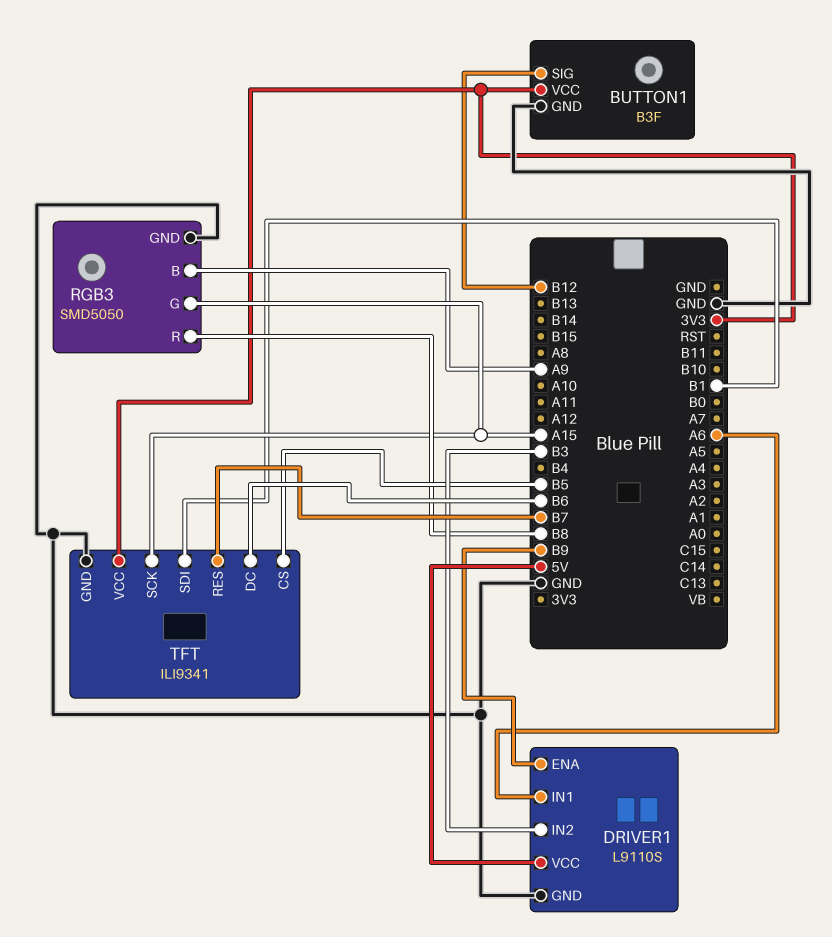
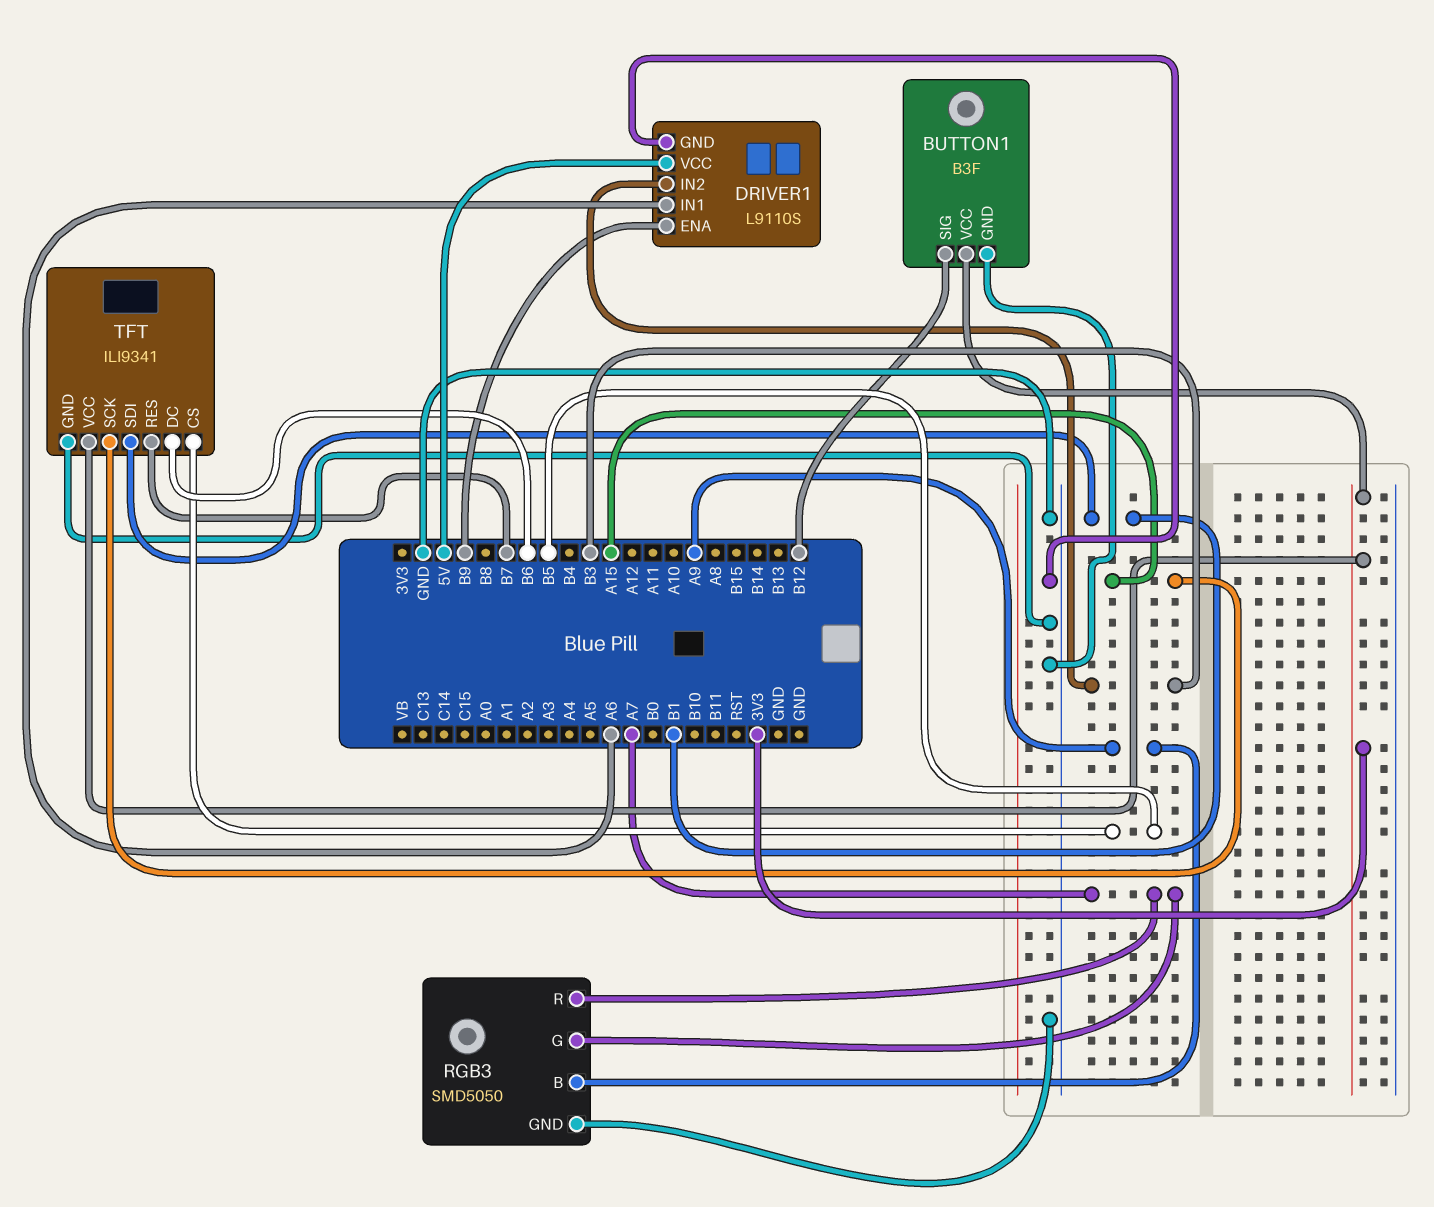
RGB3 pin G: A15 -> A7
RGB3 pin R: B8 -> A7

